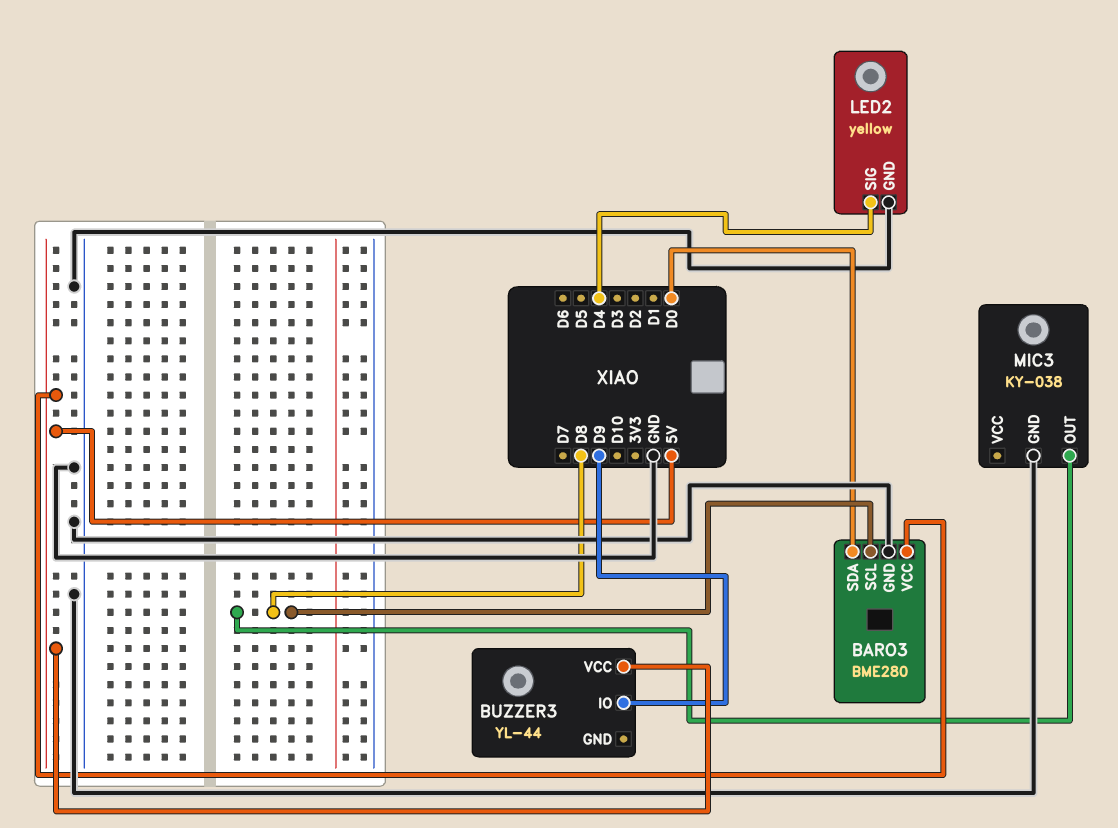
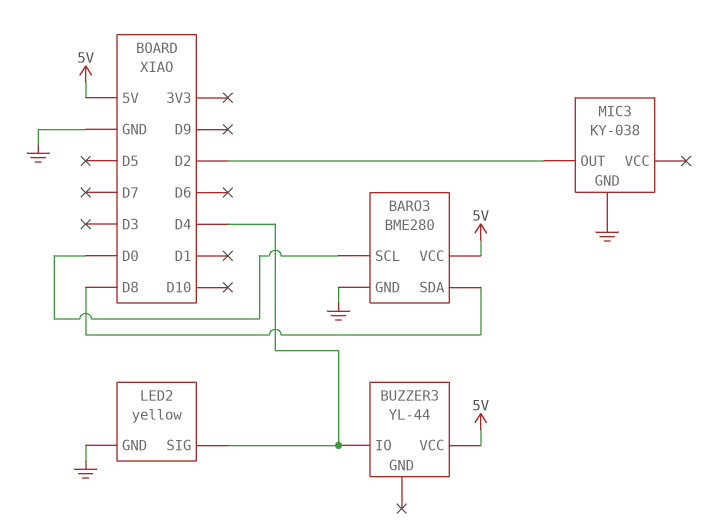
BARO3 pin SCL: D8 -> D0
BARO3 pin SDA: D0 -> D8
BUZZER3 pin IO: D9 -> D4
MIC3 pin OUT: D8 -> D2

